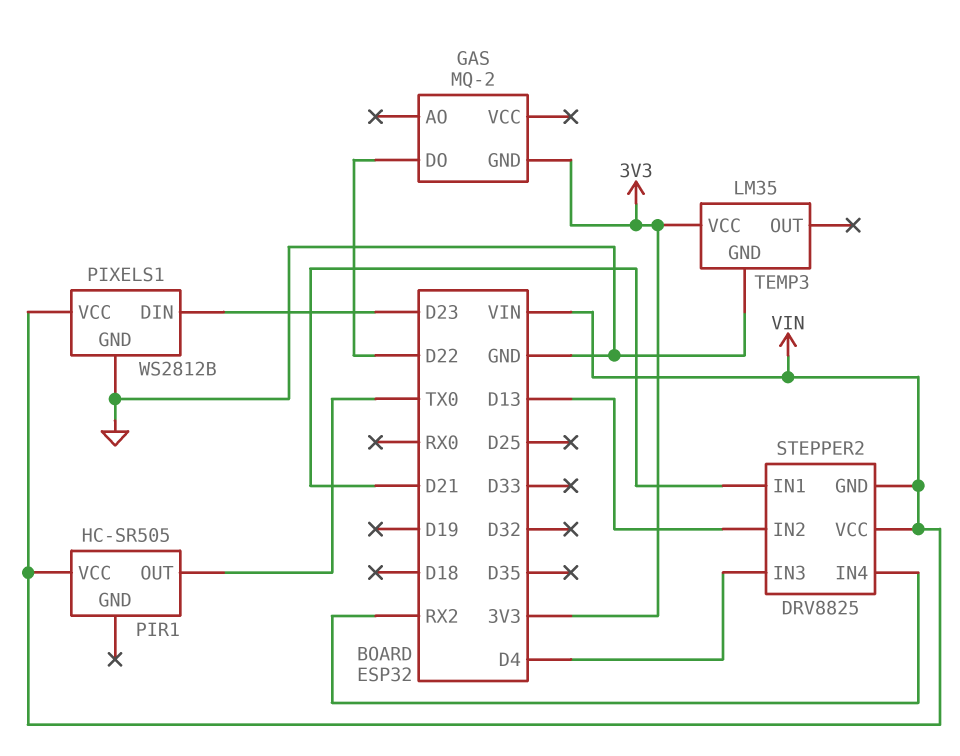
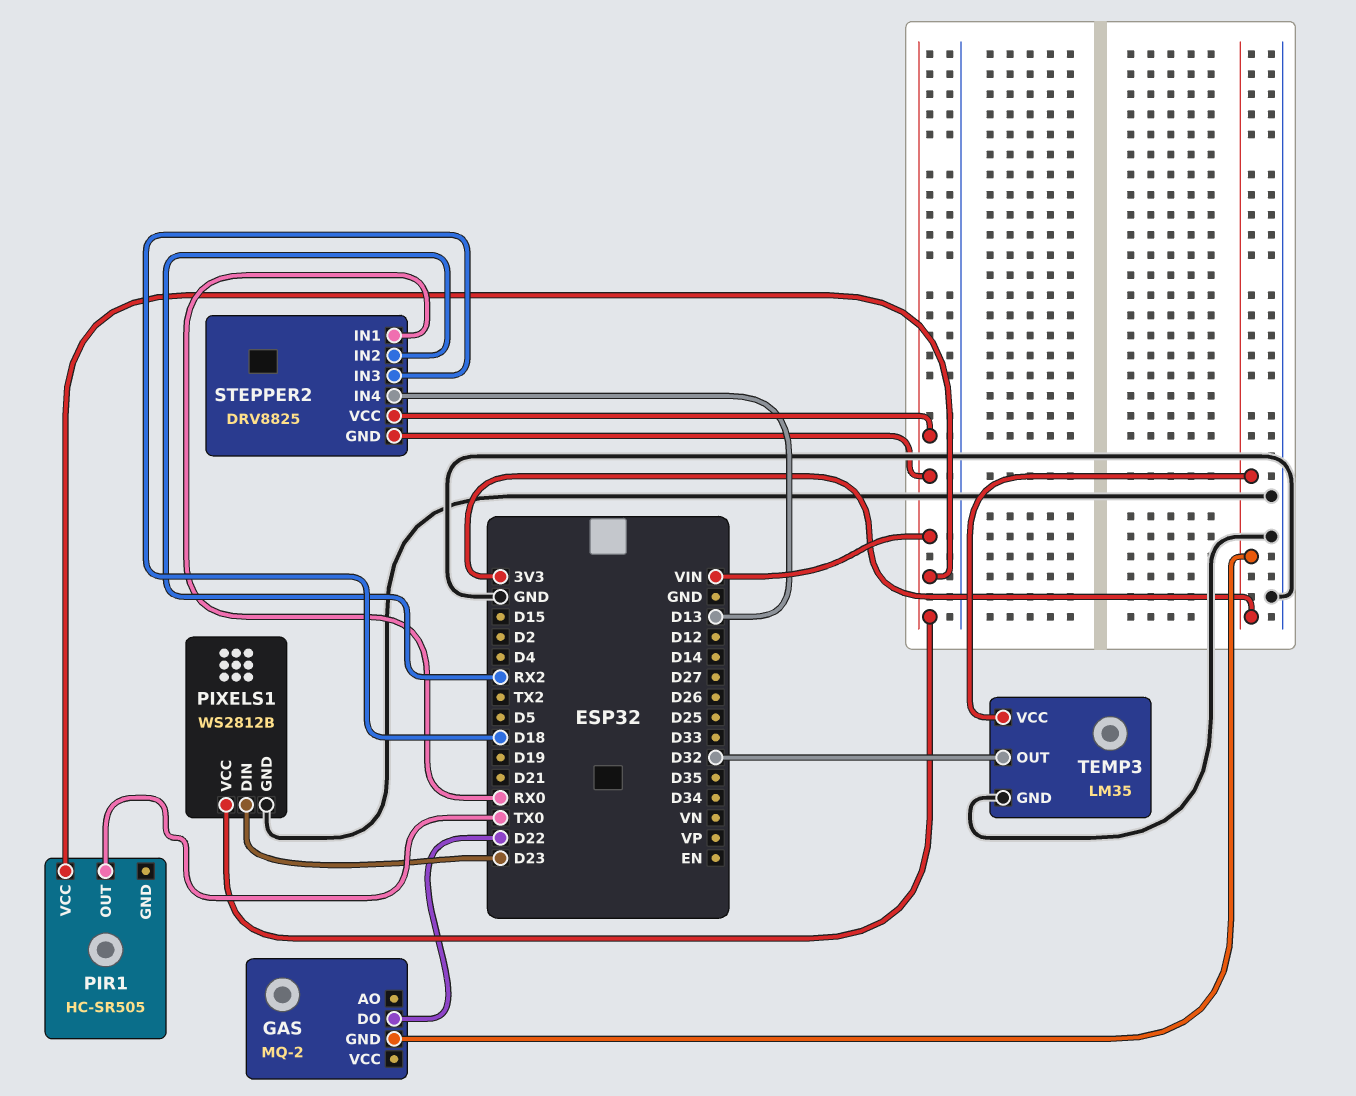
STEPPER2 pin IN1: D21 -> RX0
STEPPER2 pin IN2: D13 -> RX2
STEPPER2 pin IN3: D4 -> D18
STEPPER2 pin IN4: RX2 -> D13
TEMP3 pin OUT: none -> D32

